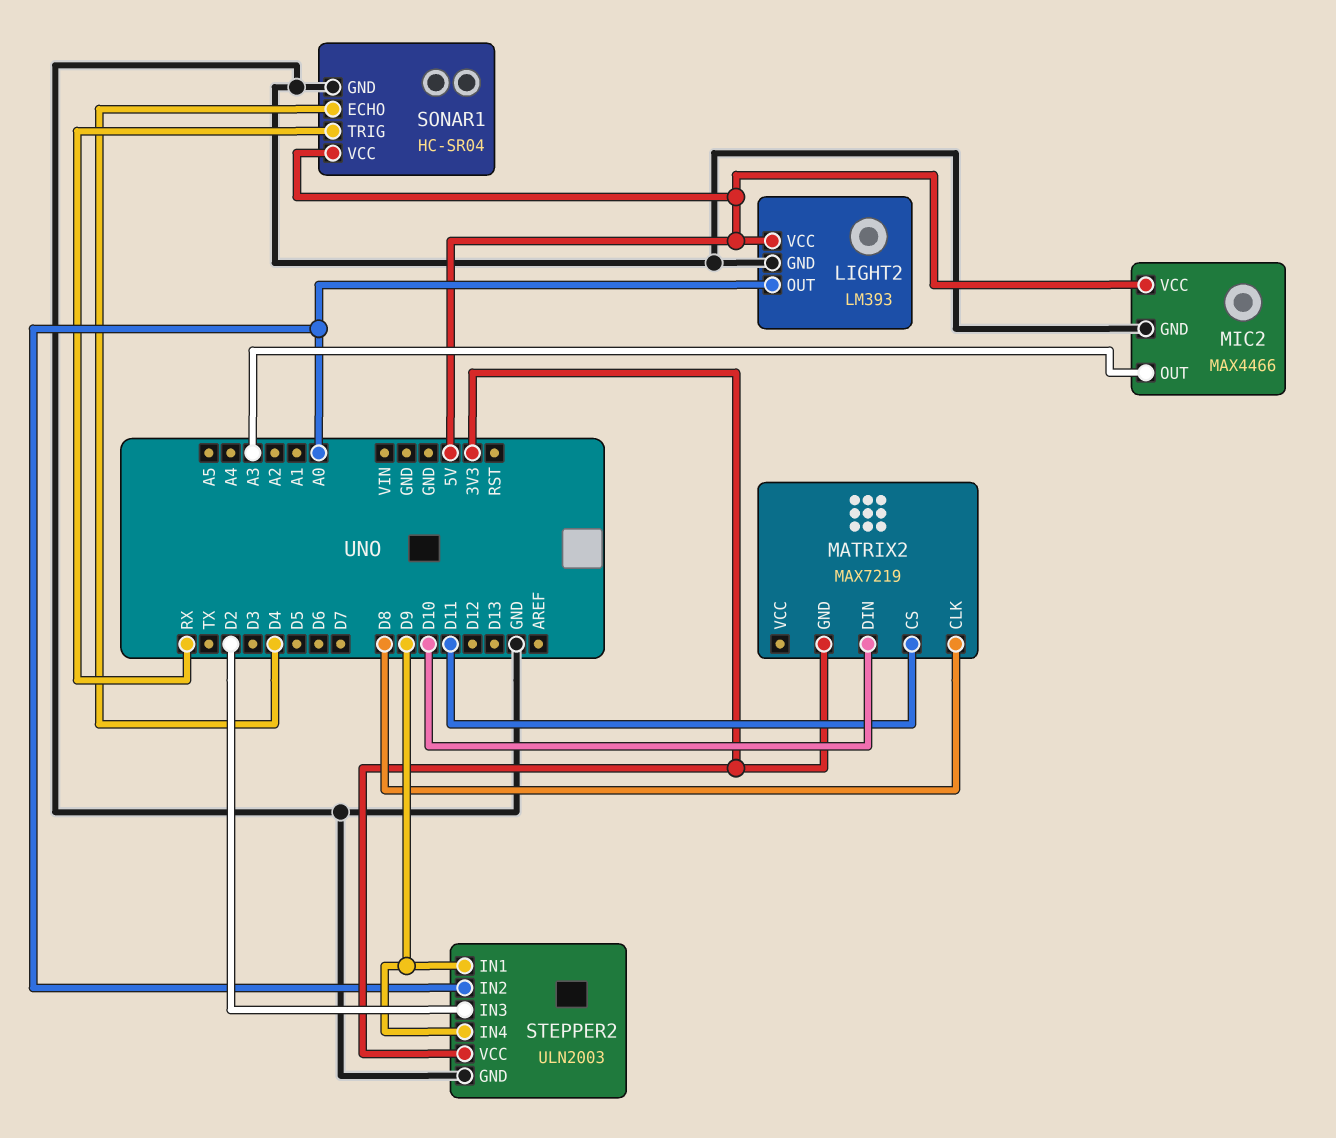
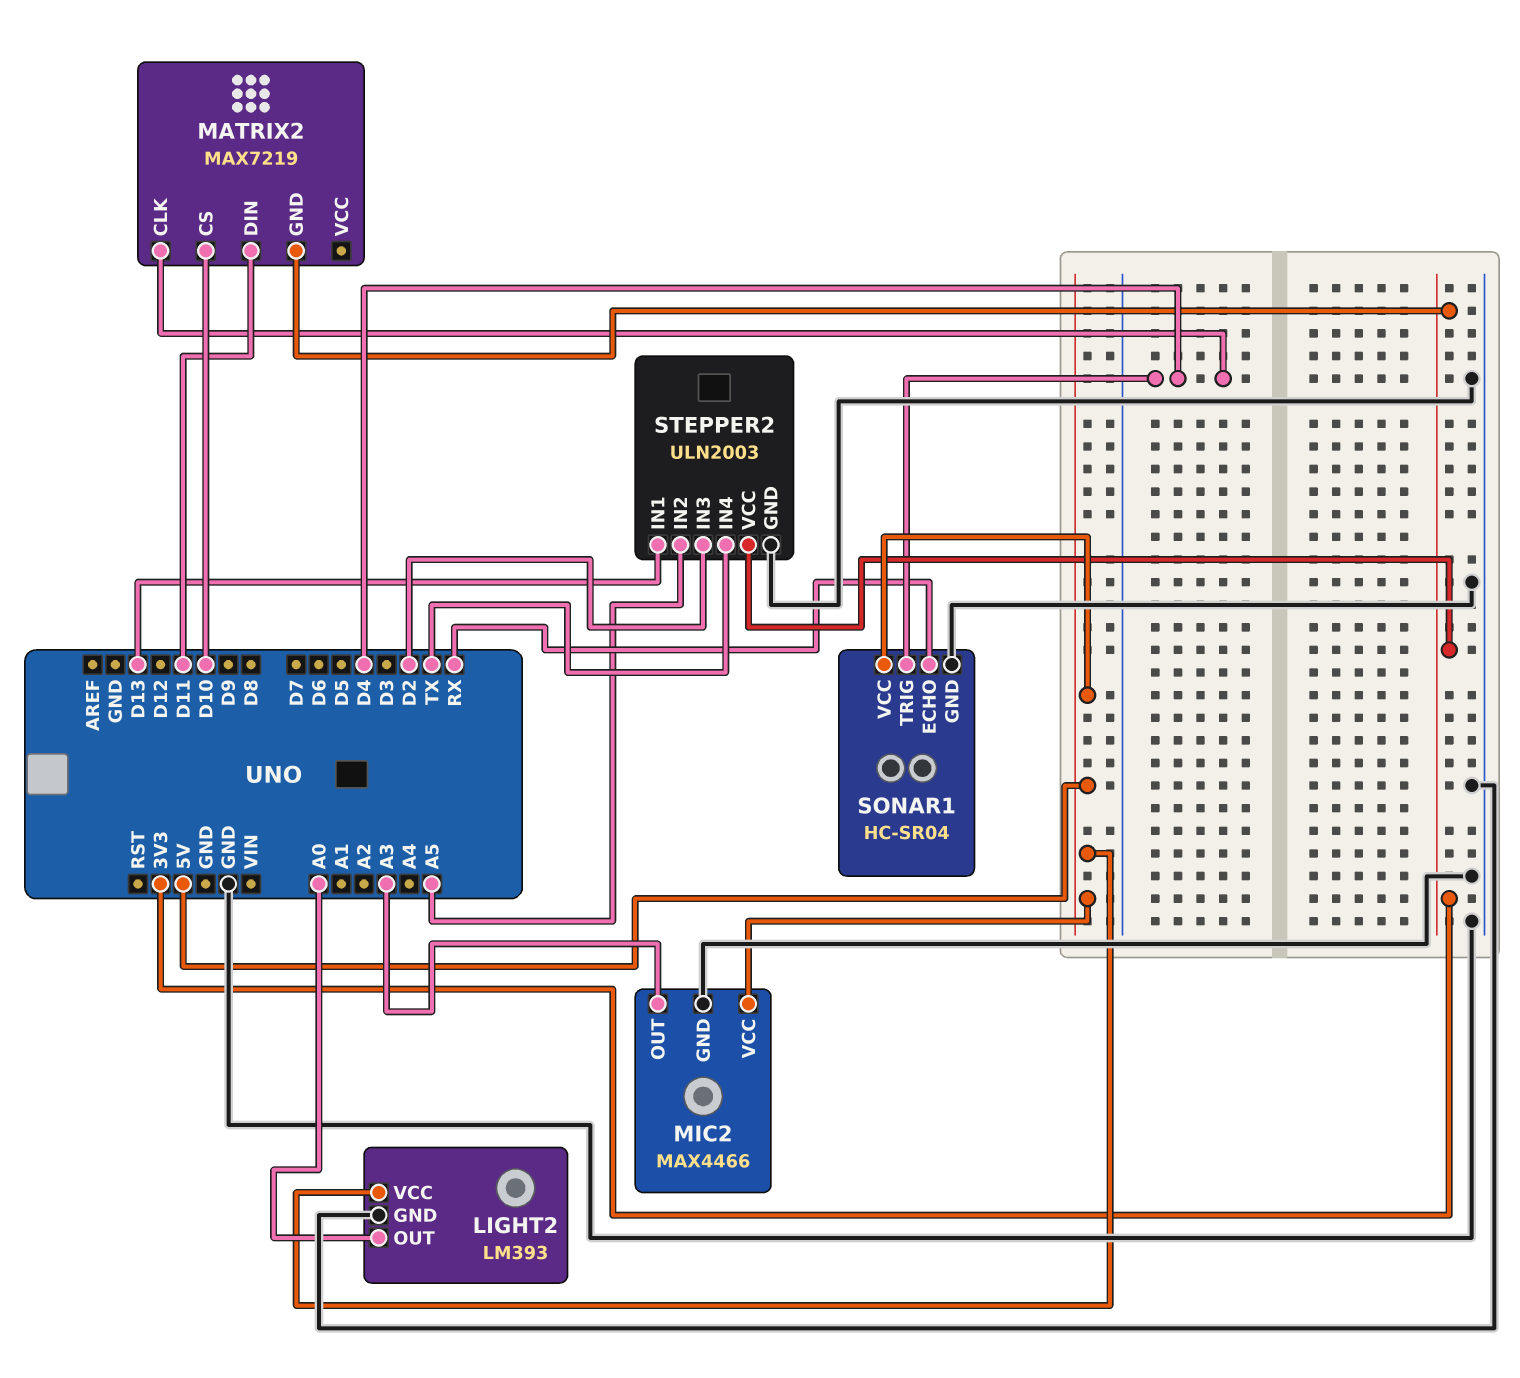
MATRIX2 pin CLK: D8 -> D4
MATRIX2 pin CS: D11 -> D10
MATRIX2 pin DIN: D10 -> D11
SONAR1 pin ECHO: D4 -> RX
SONAR1 pin TRIG: RX -> D4
STEPPER2 pin IN1: D9 -> D13
STEPPER2 pin IN2: A0 -> A5
STEPPER2 pin IN4: D9 -> TX

